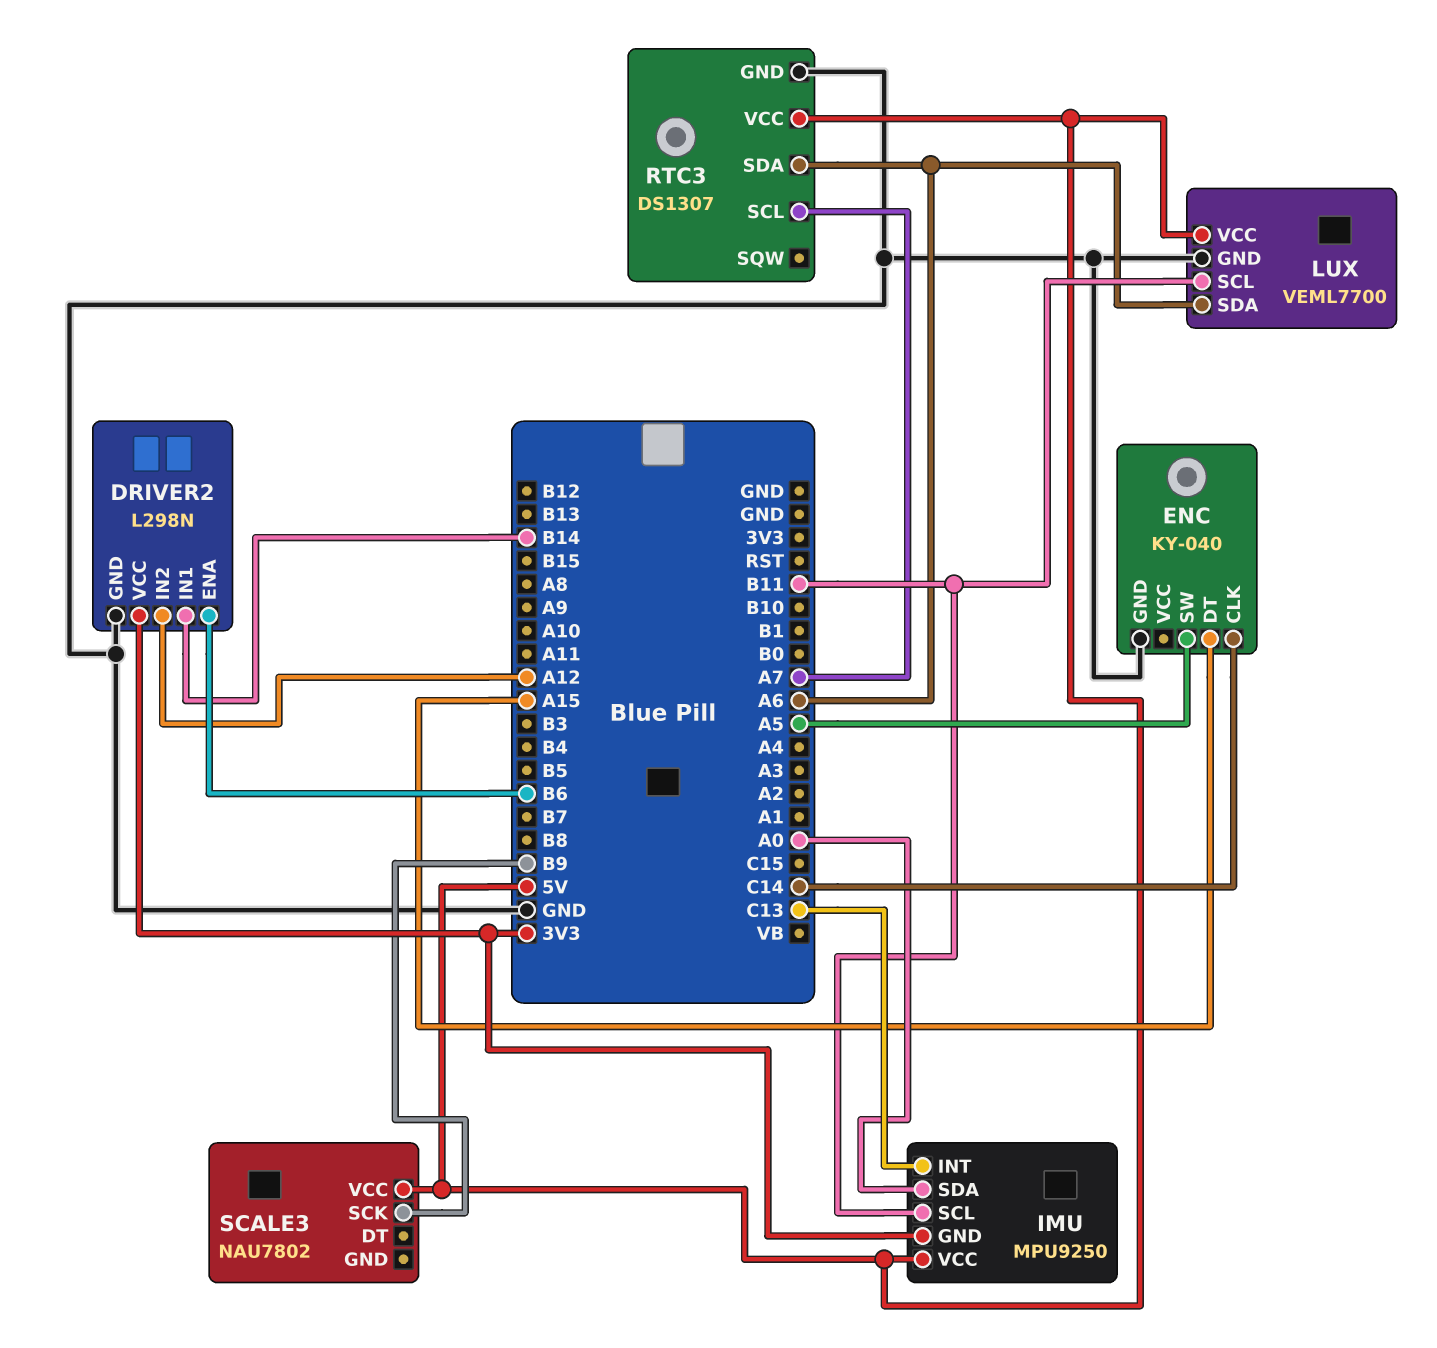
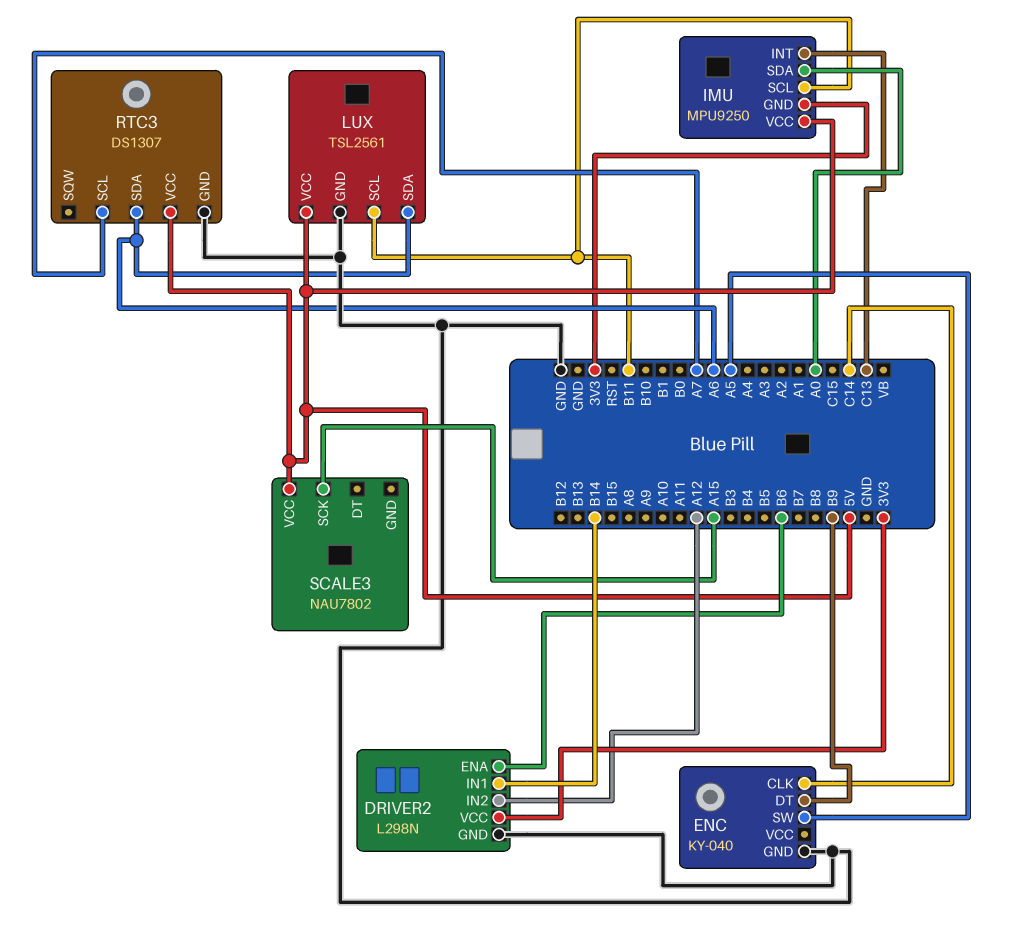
ENC pin DT: A15 -> B9
LUX: VEML7700 -> TSL2561
SCALE3 pin SCK: B9 -> A15

